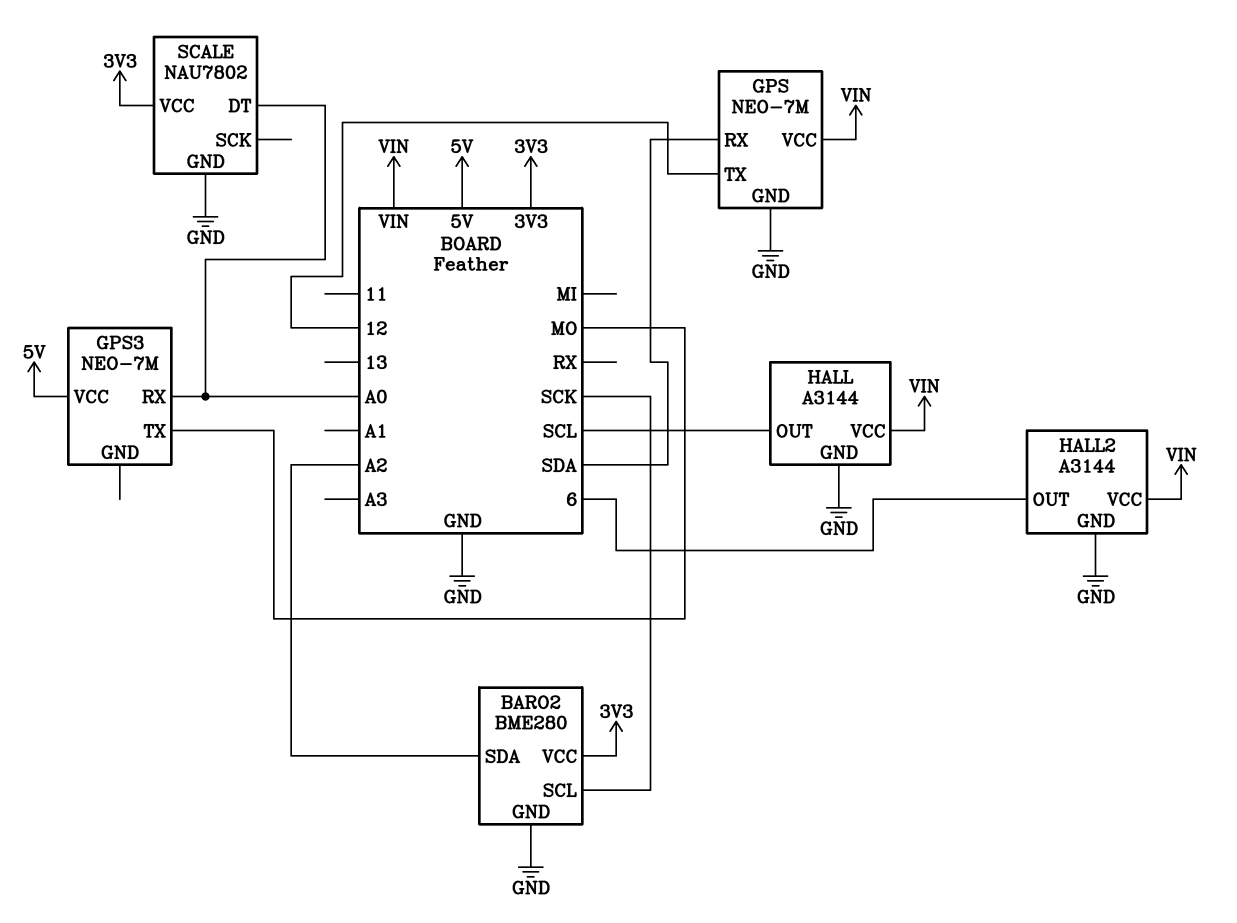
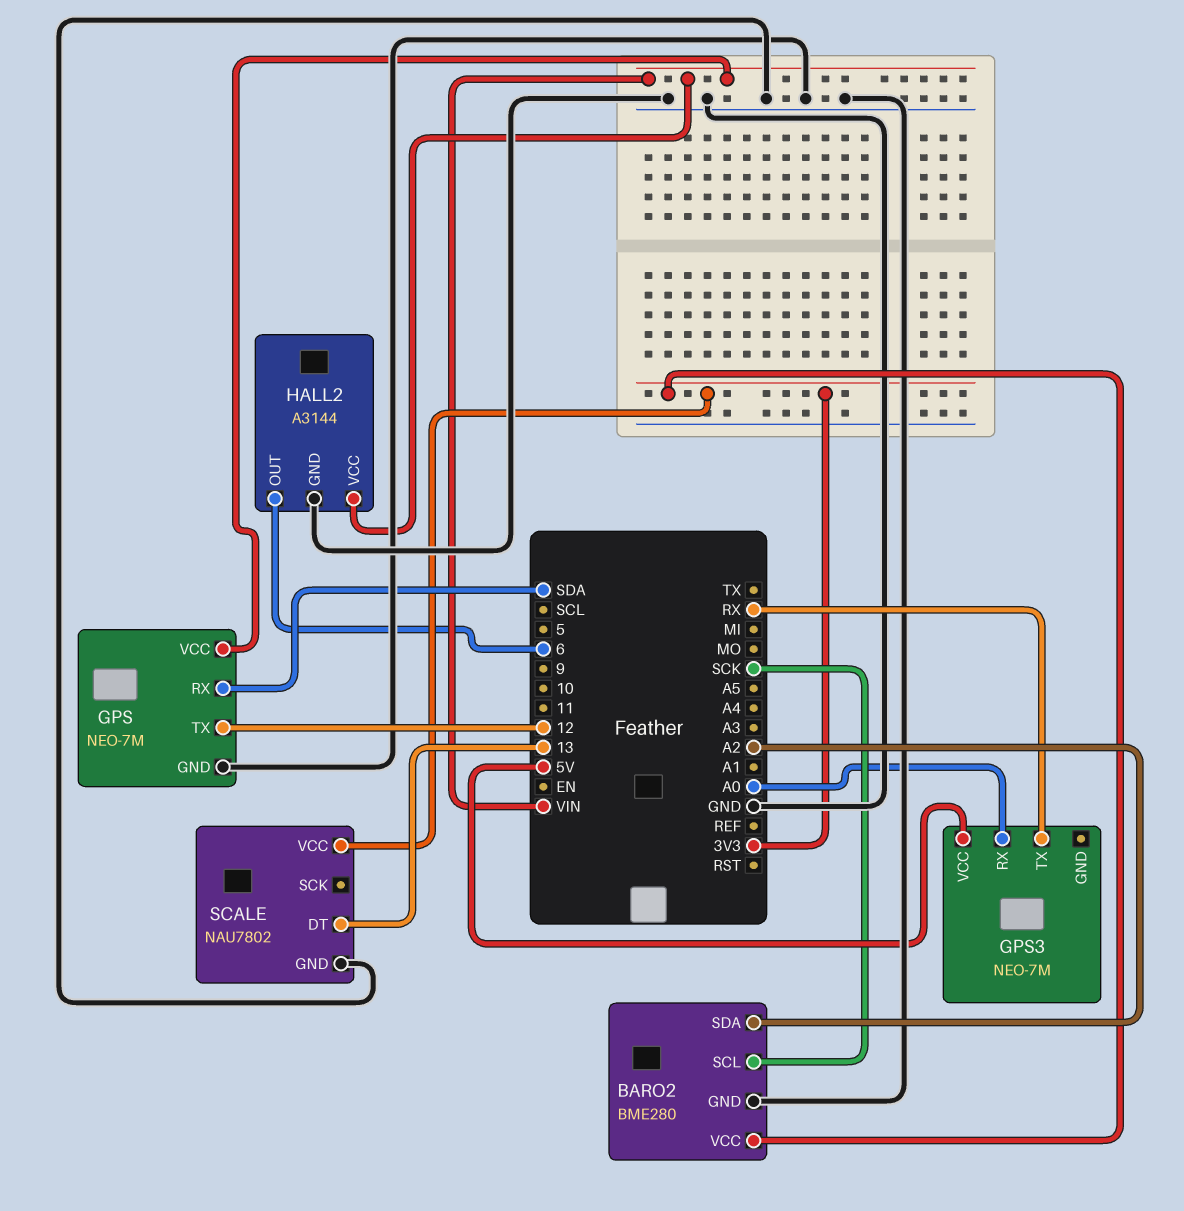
GPS3 pin TX: MO -> RX
HALL: A3144 -> none
HALL pin GND: GND -> none
HALL pin OUT: SCL -> none
HALL pin VCC: VIN -> none
SCALE pin DT: A0 -> 13

